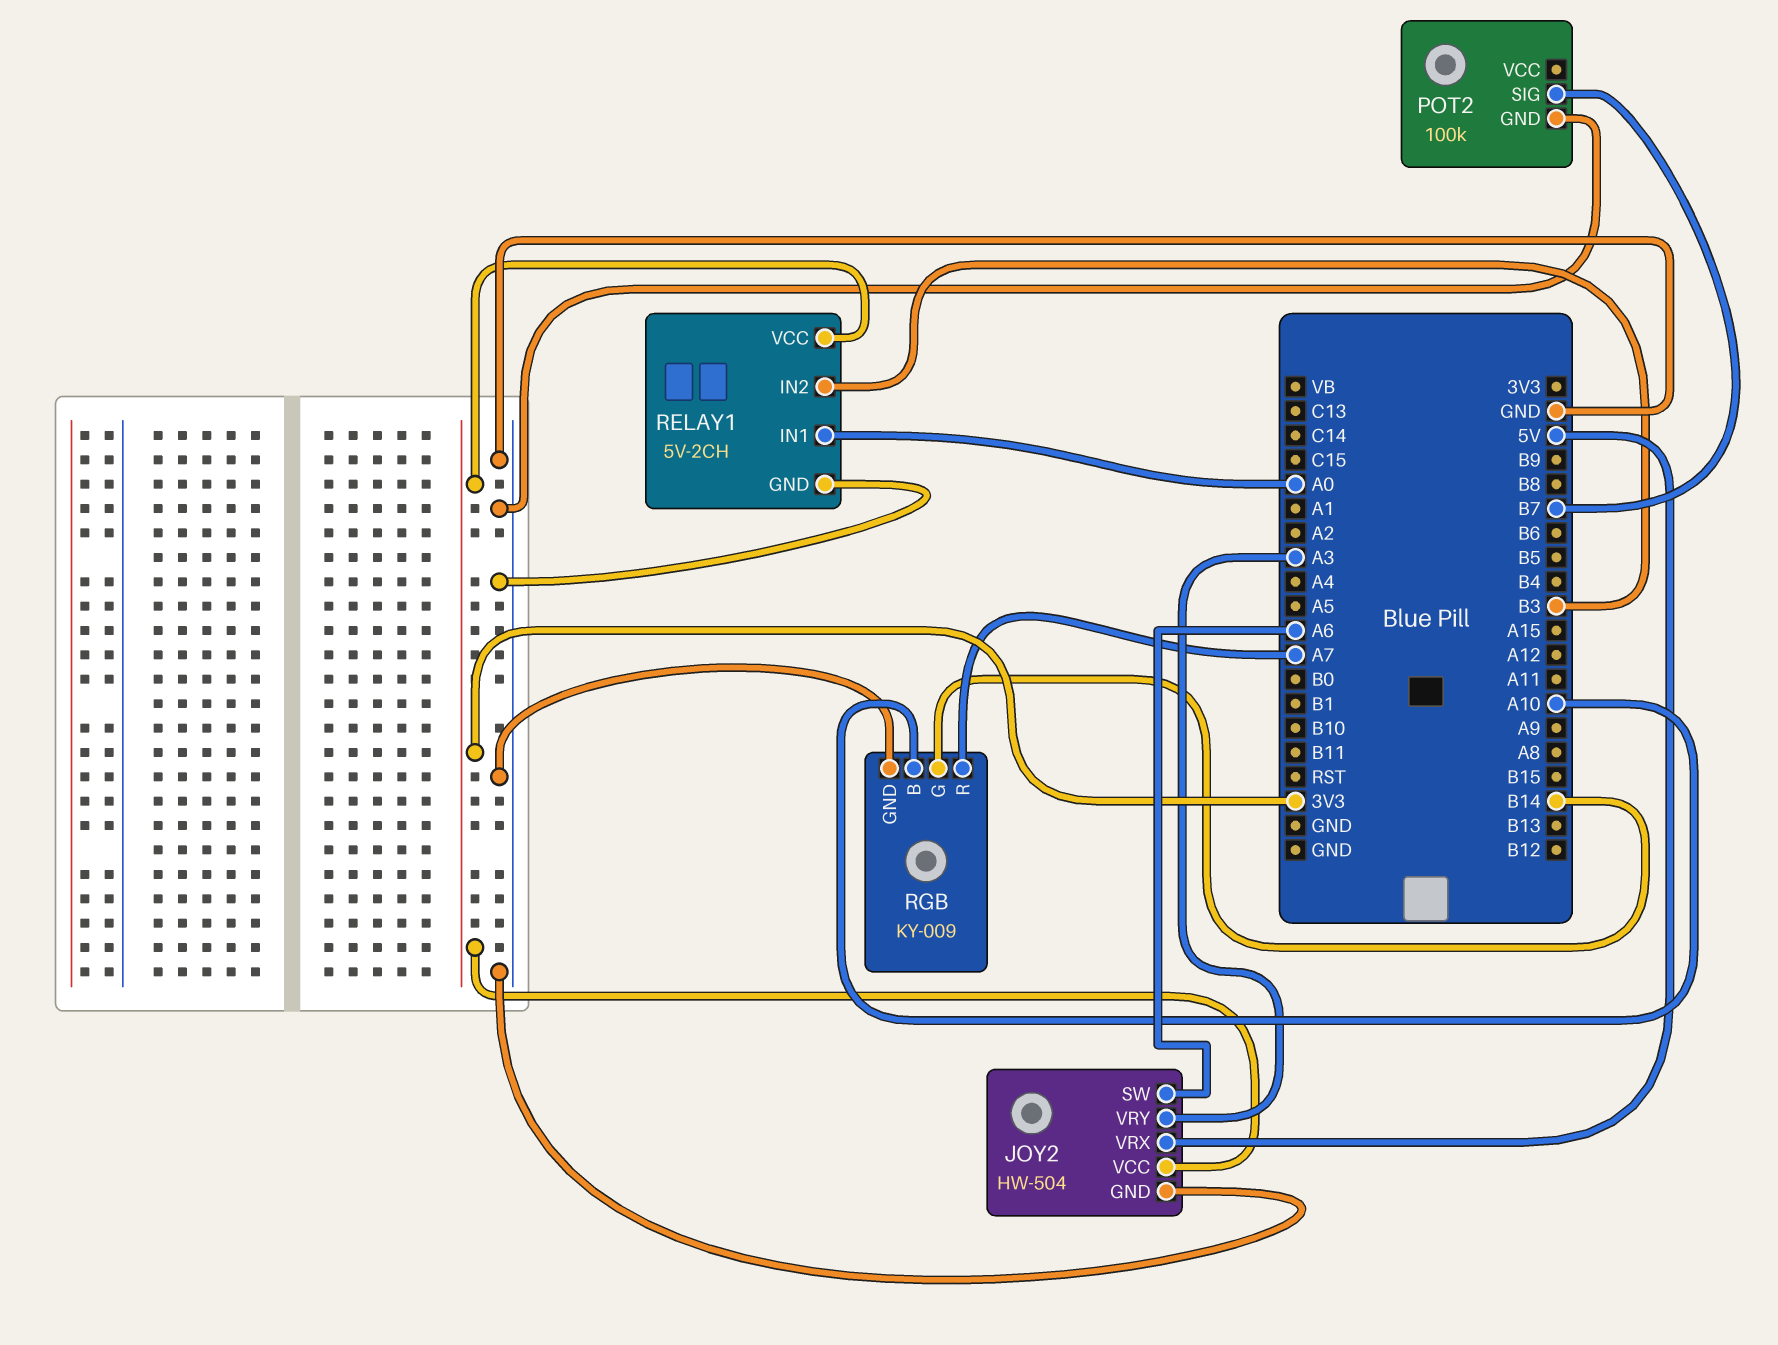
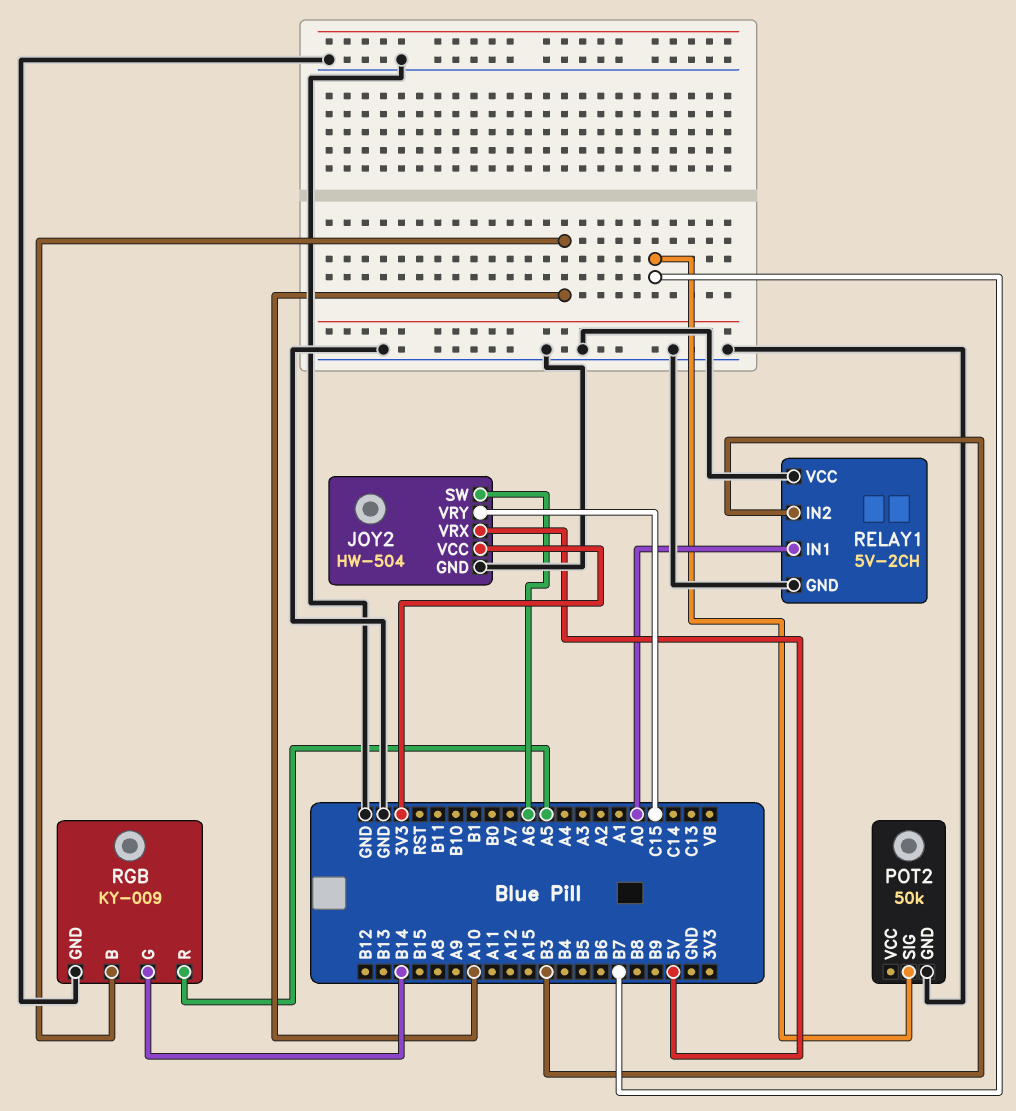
JOY2 pin VRY: A3 -> C15
POT2: 100k -> 50k
RELAY1 pin VCC: 3V3 -> GND
RGB pin R: A7 -> A5

